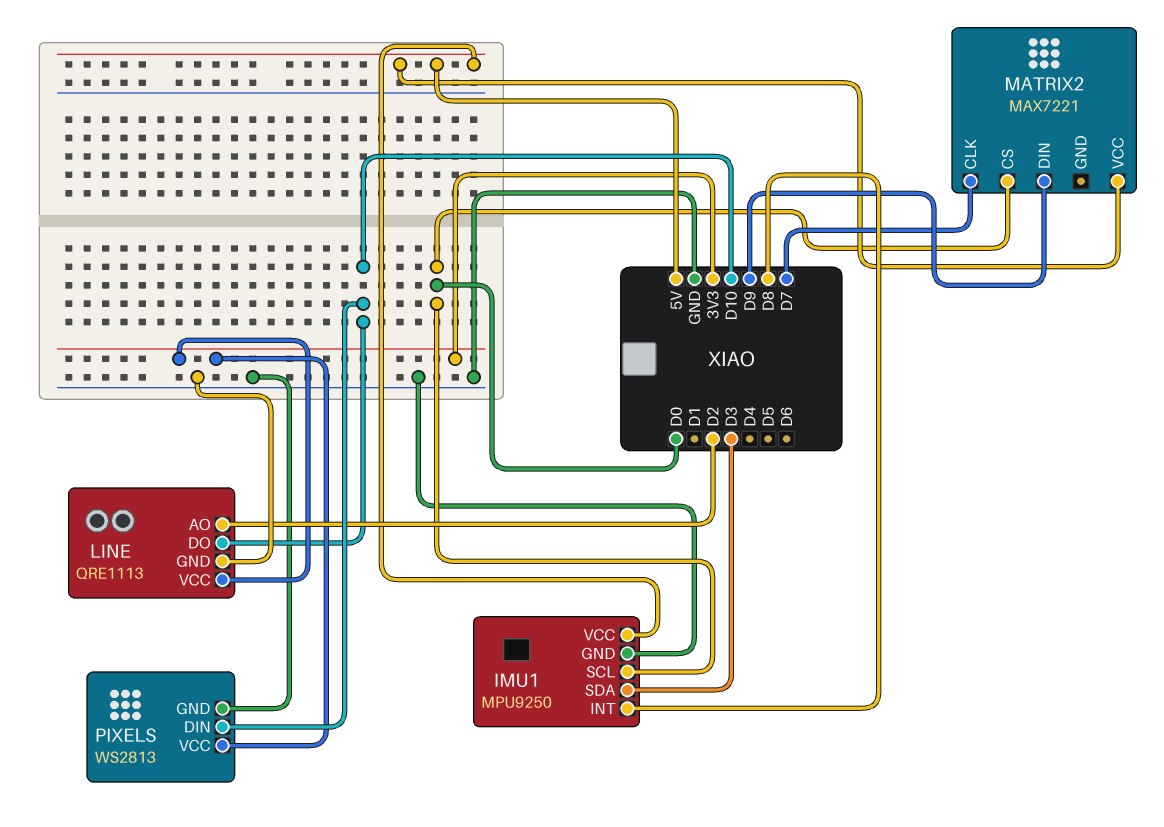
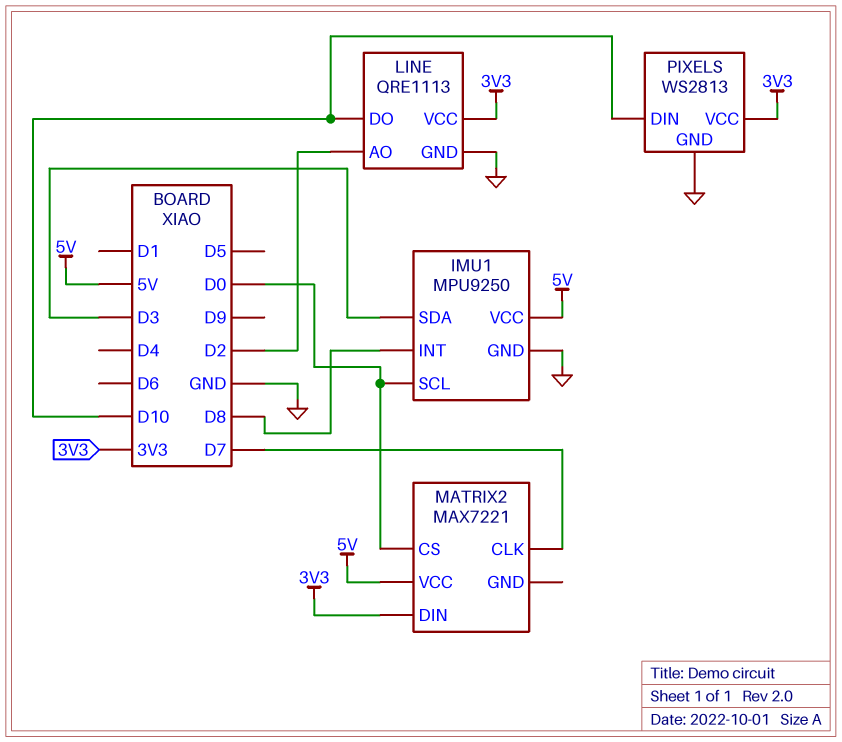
MATRIX2 pin DIN: D9 -> 3V3

